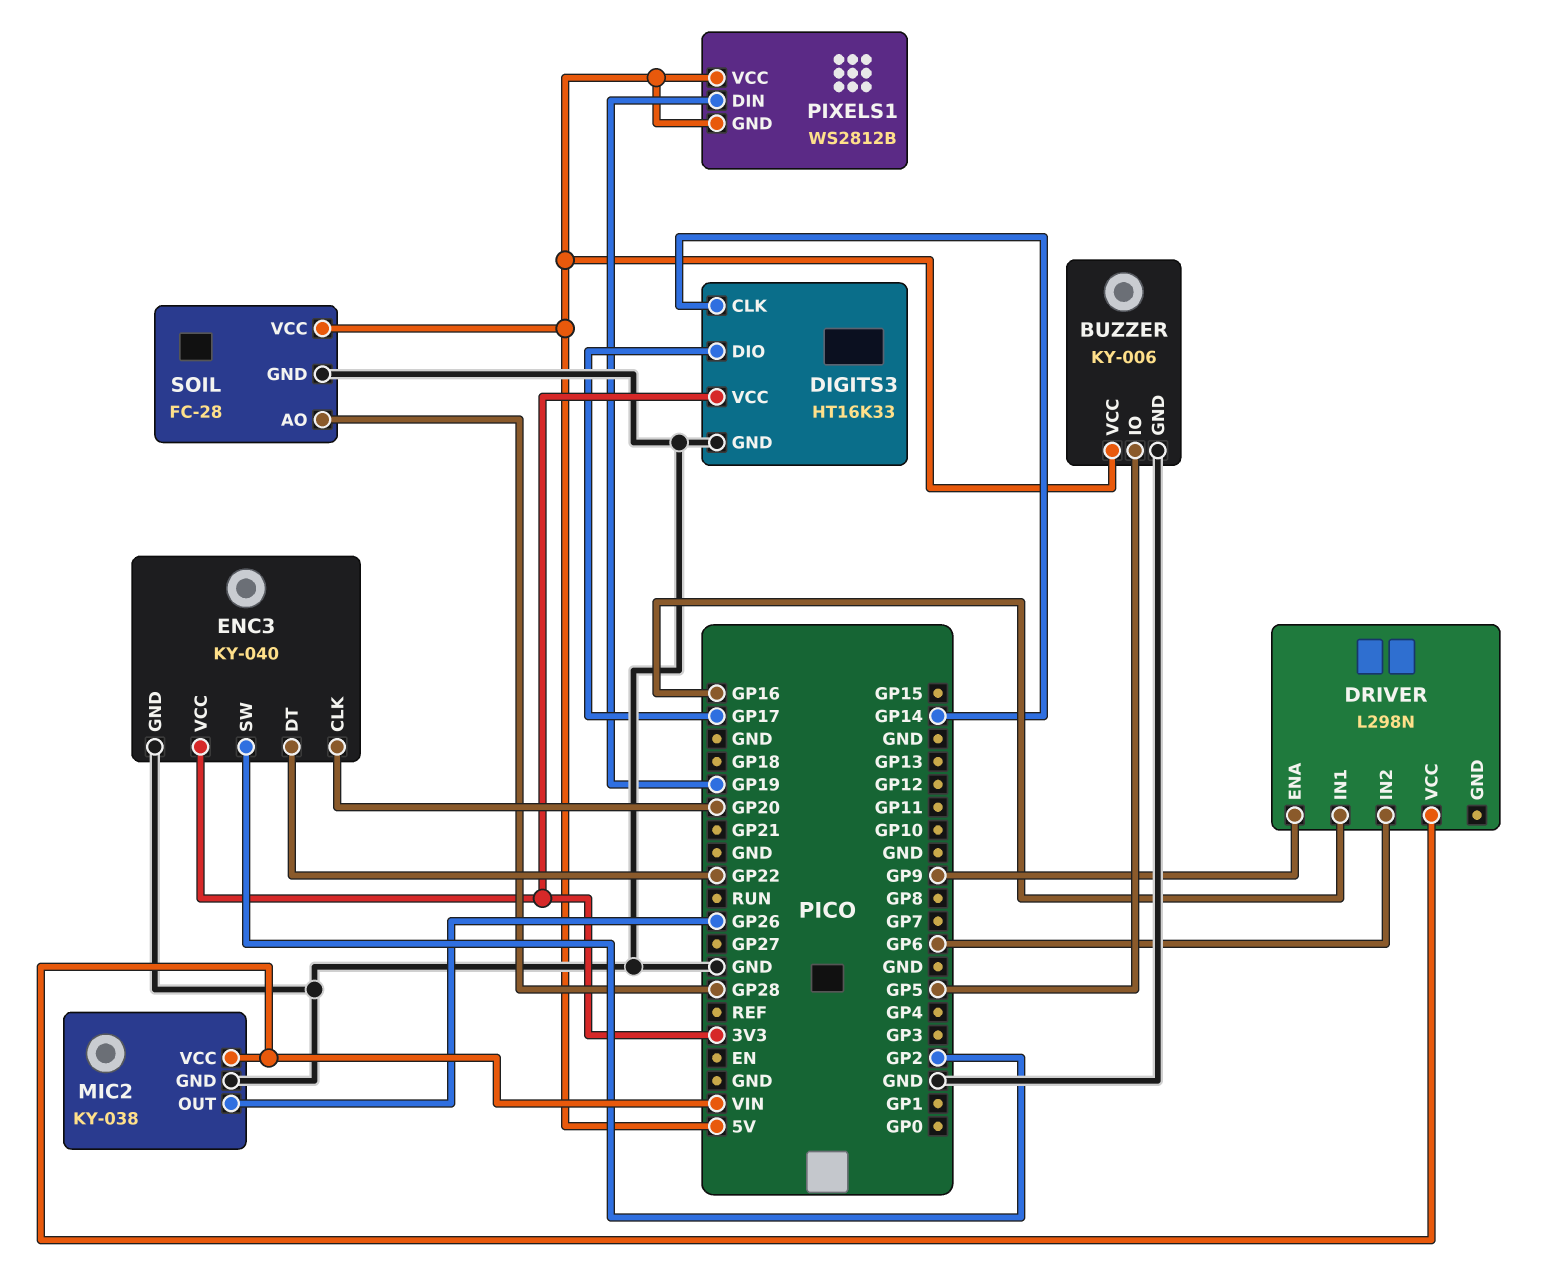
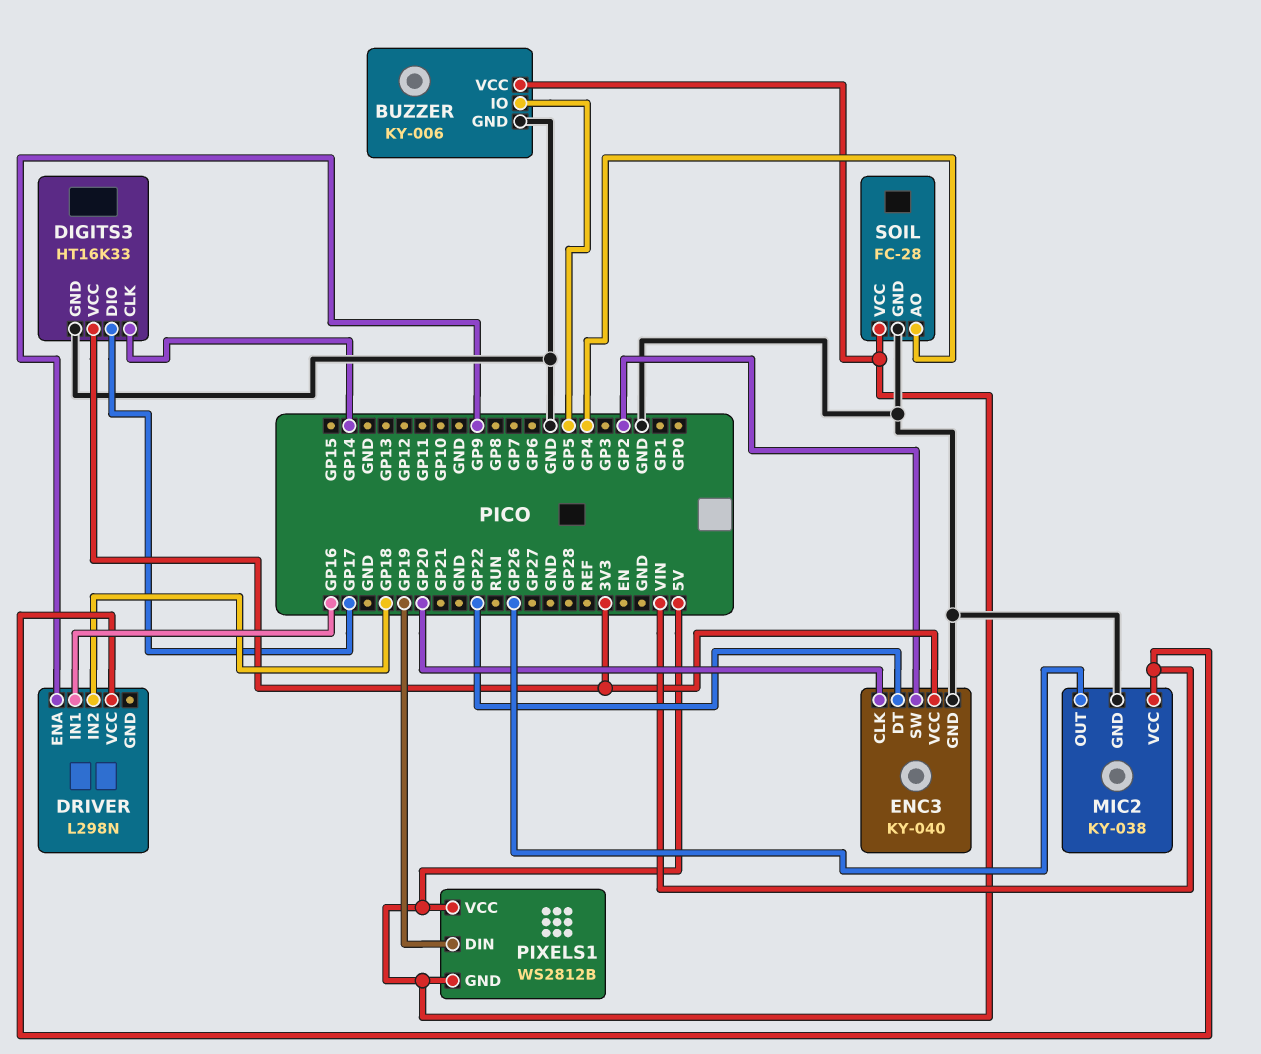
DRIVER pin IN2: GP6 -> GP18
SOIL pin AO: GP28 -> GP4

